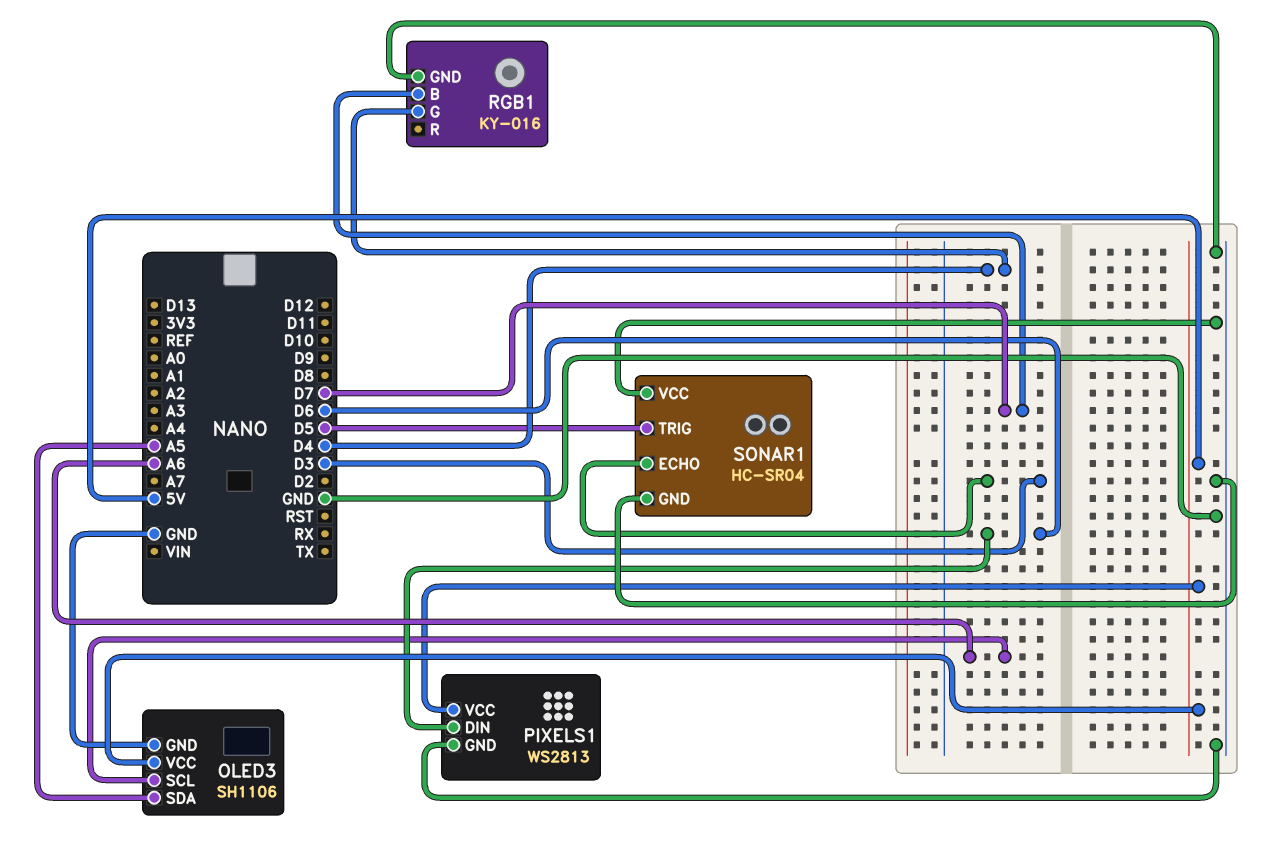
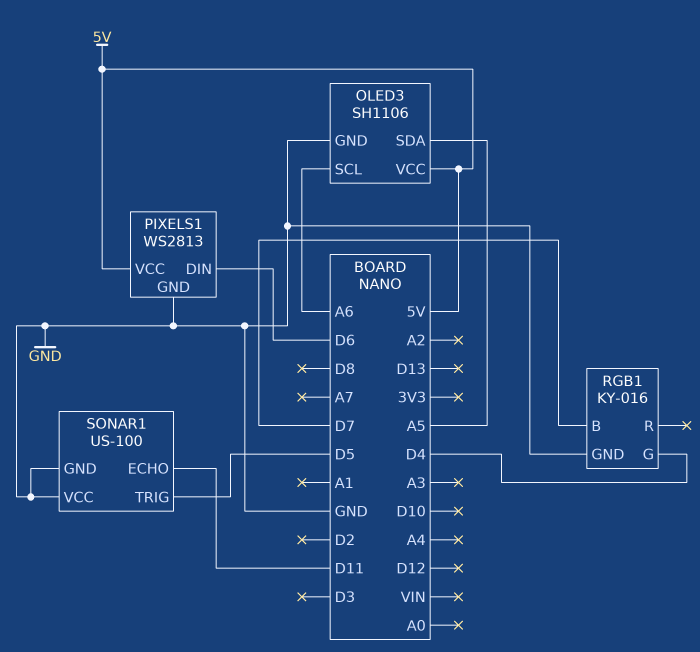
SONAR1: HC-SR04 -> US-100
SONAR1 pin ECHO: D3 -> D11

